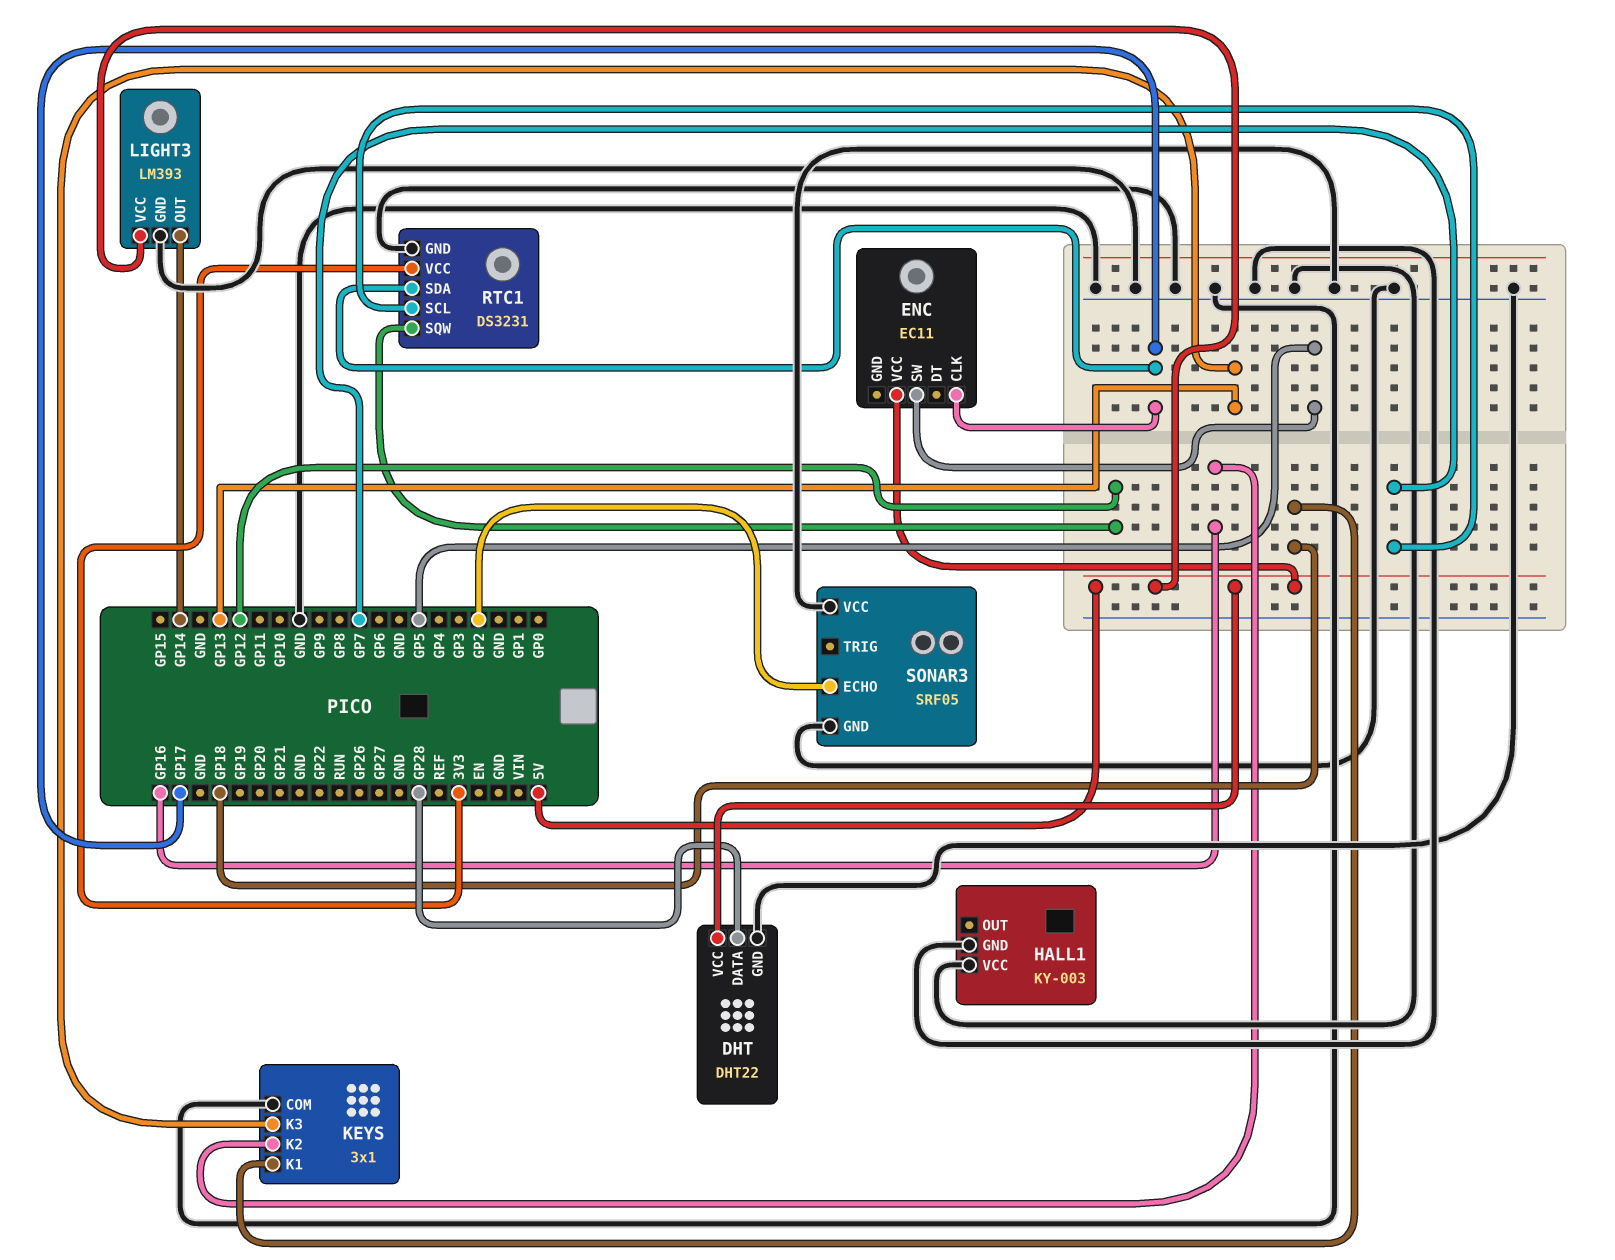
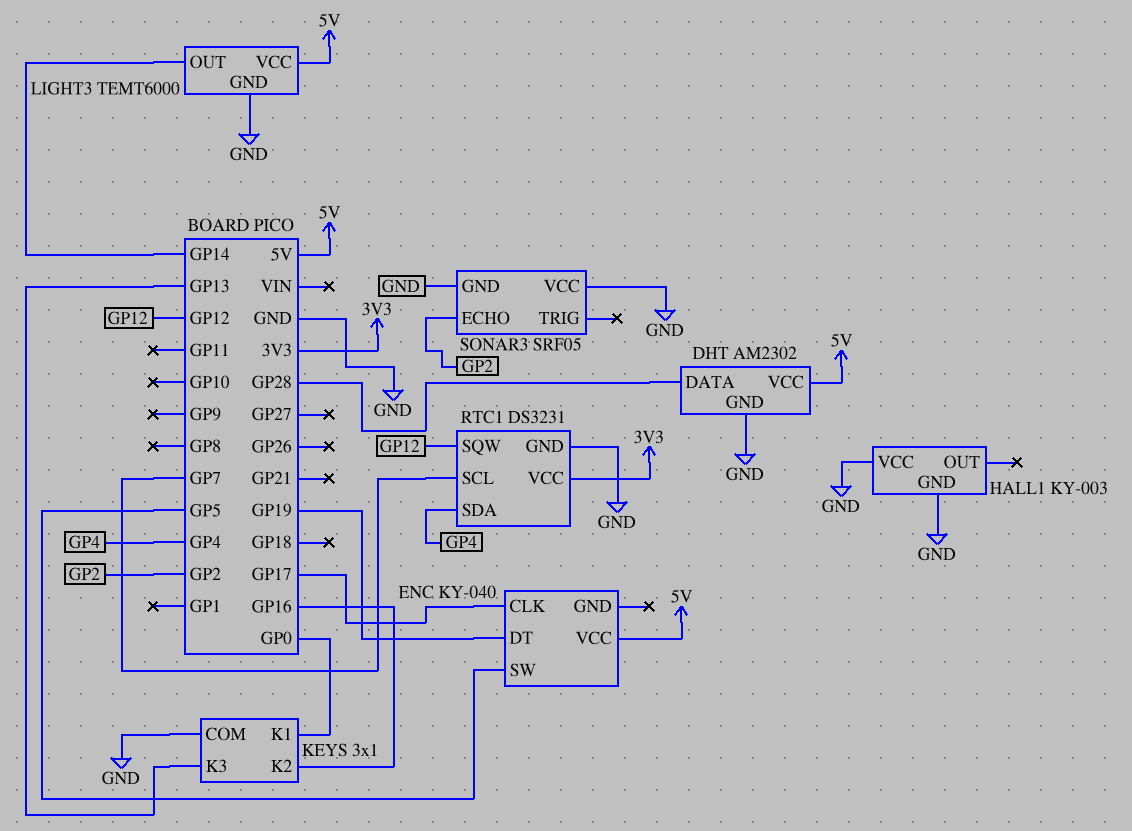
DHT: DHT22 -> AM2302
ENC: EC11 -> KY-040
ENC pin DT: none -> GP19
KEYS pin K1: GP18 -> GP0
LIGHT3: LM393 -> TEMT6000
RTC1 pin SDA: GP17 -> GP4

